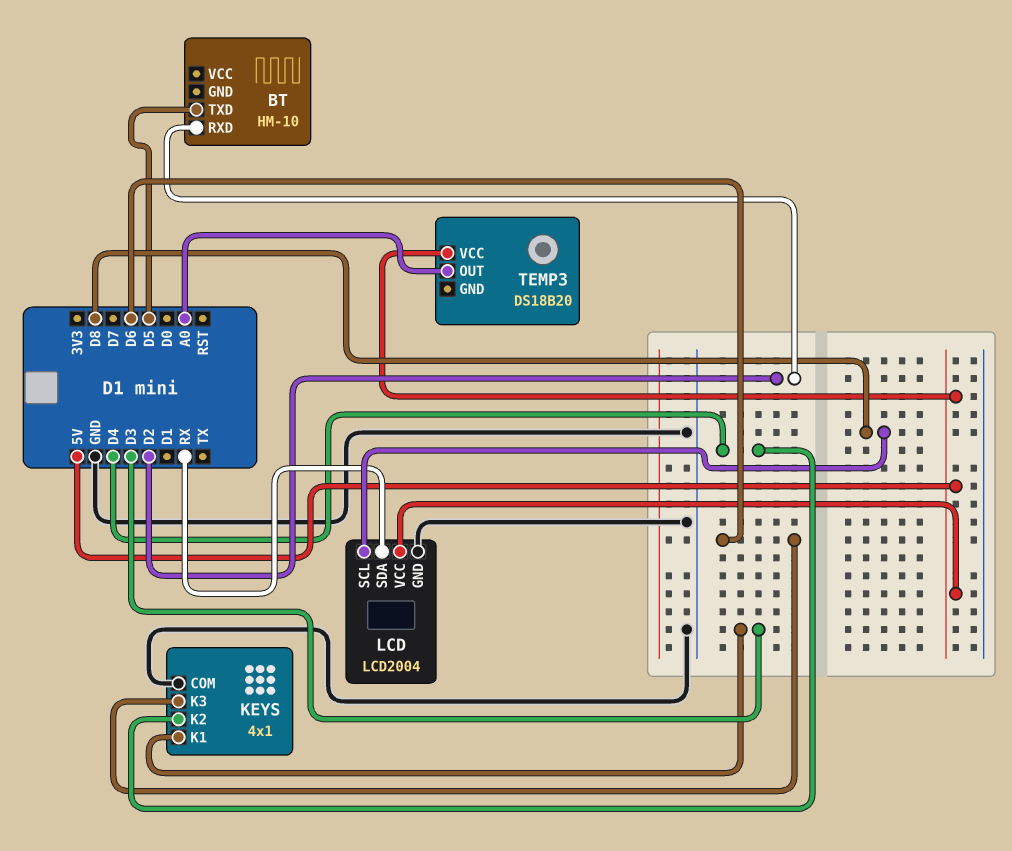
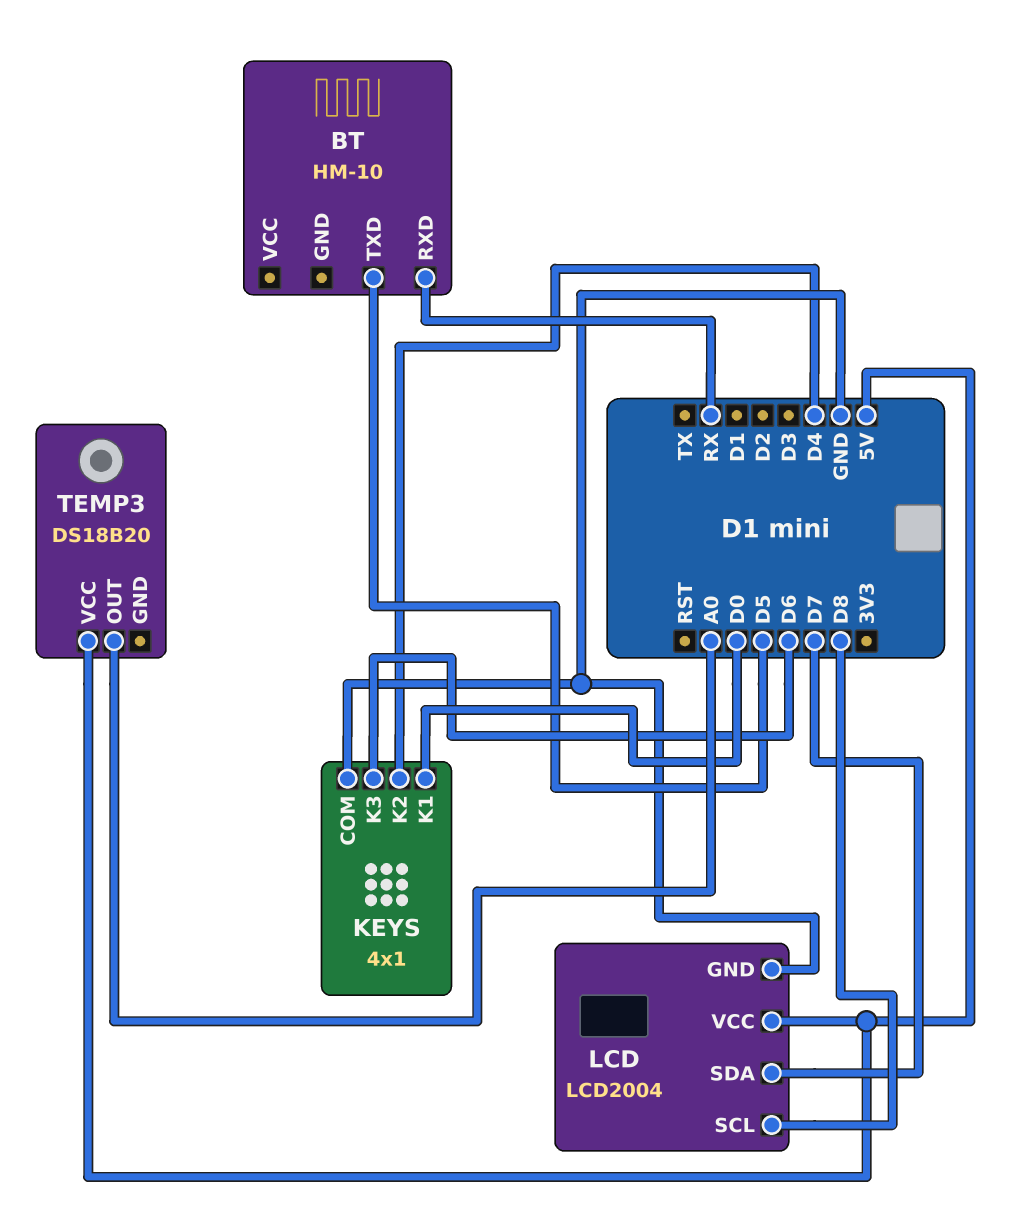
BT pin RXD: D2 -> RX
KEYS pin K1: D3 -> D0
LCD pin SDA: RX -> D7

